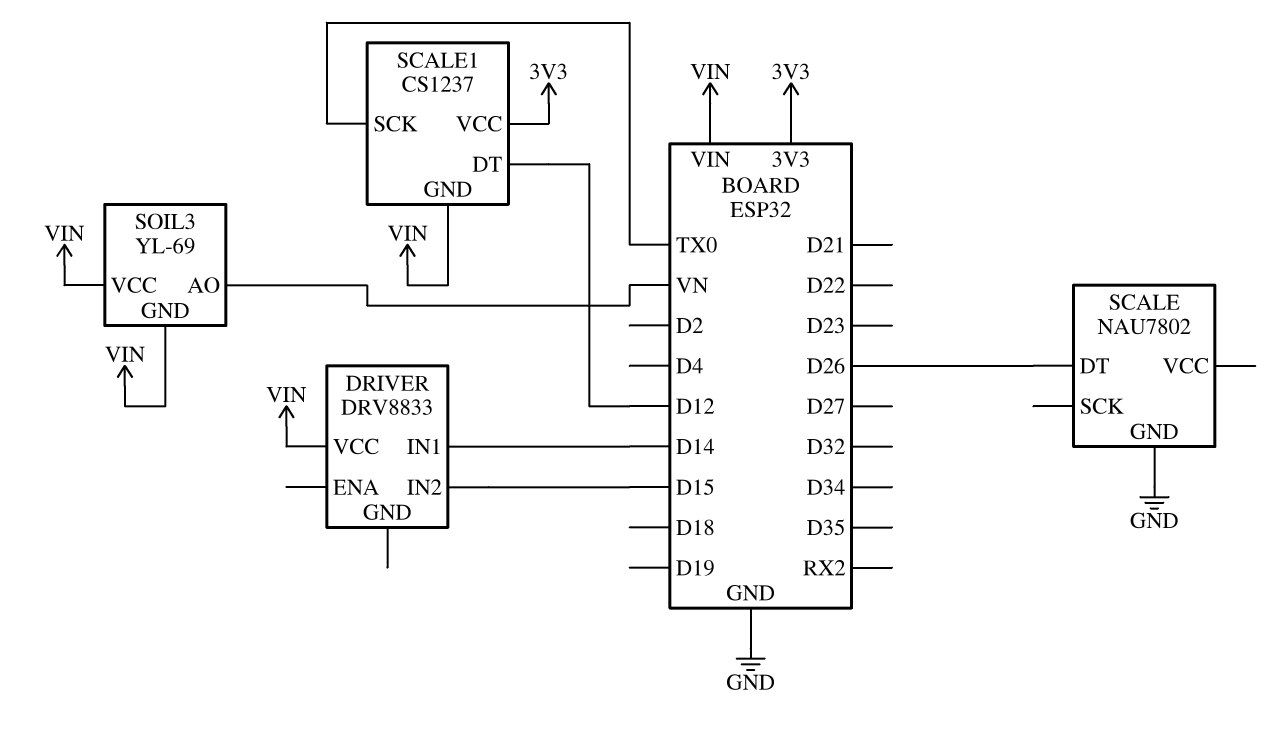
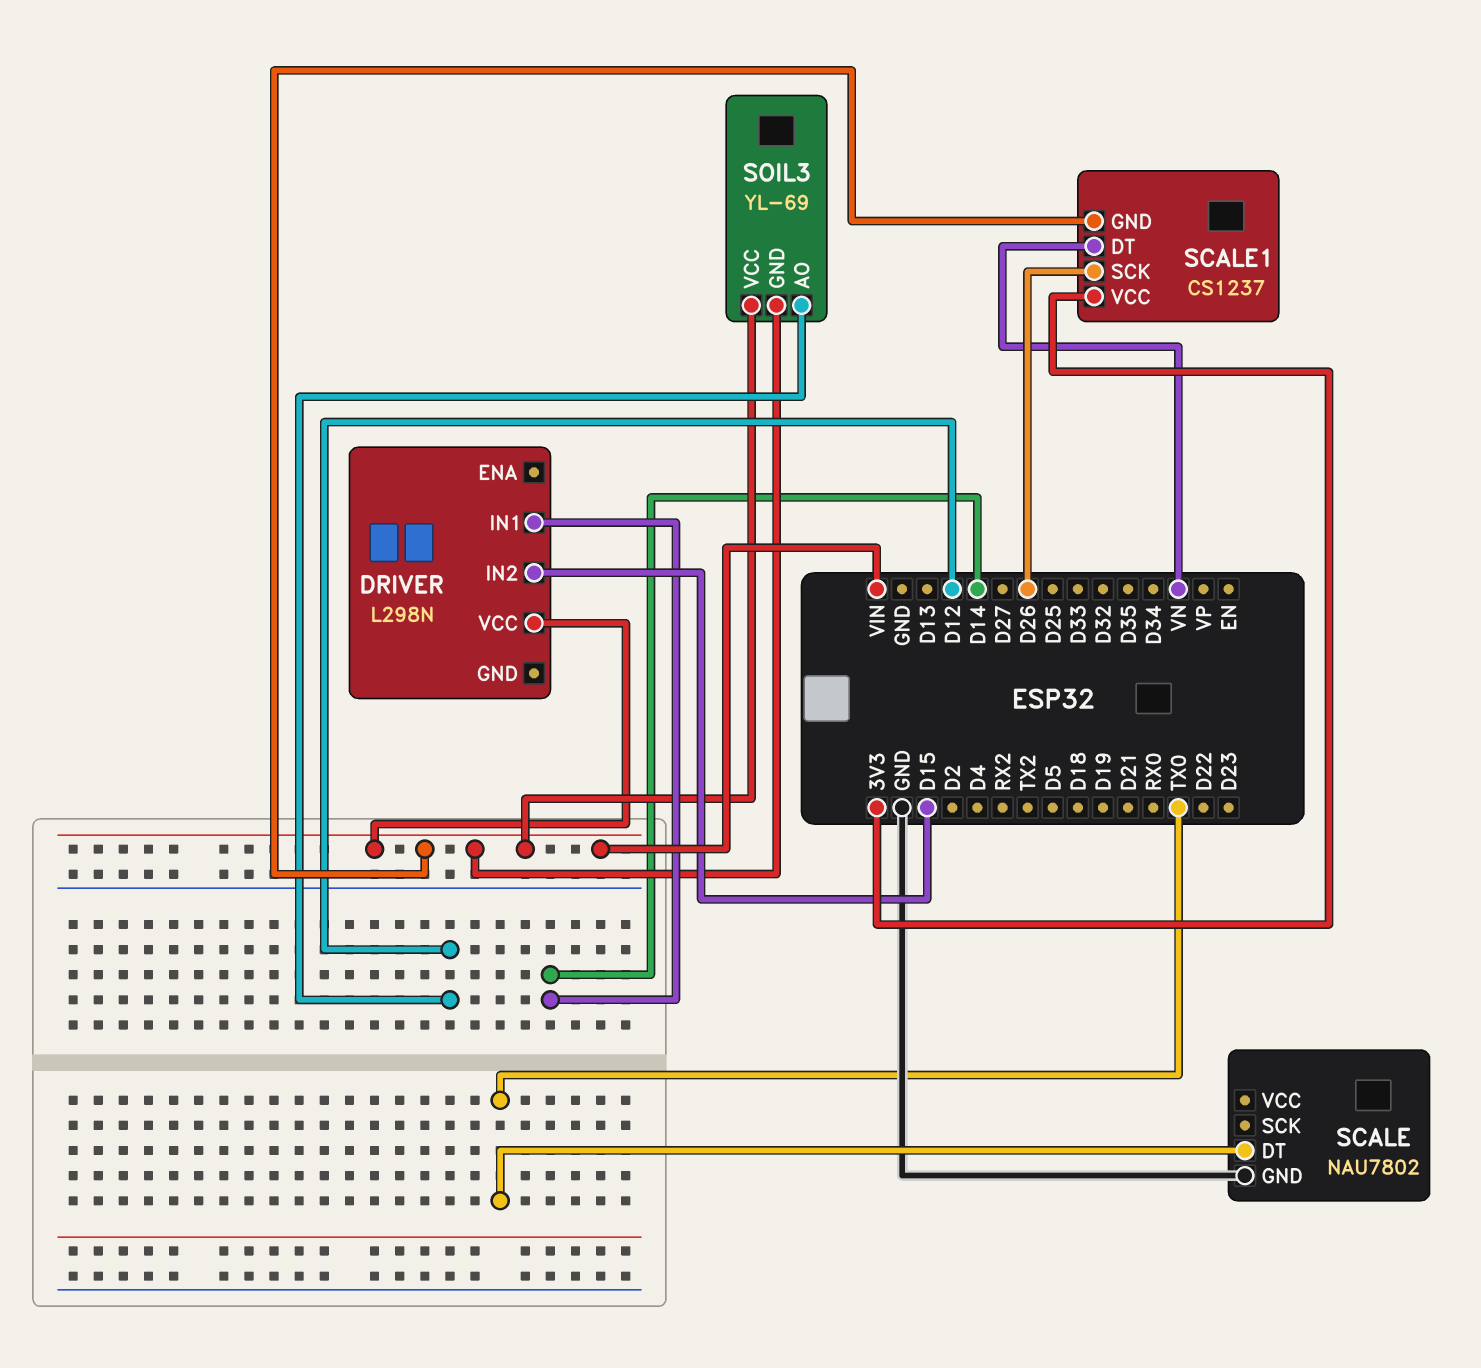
DRIVER: DRV8833 -> L298N
SCALE pin DT: D26 -> TX0
SCALE1 pin DT: D12 -> VN
SCALE1 pin SCK: TX0 -> D26
SOIL3 pin AO: VN -> D12

